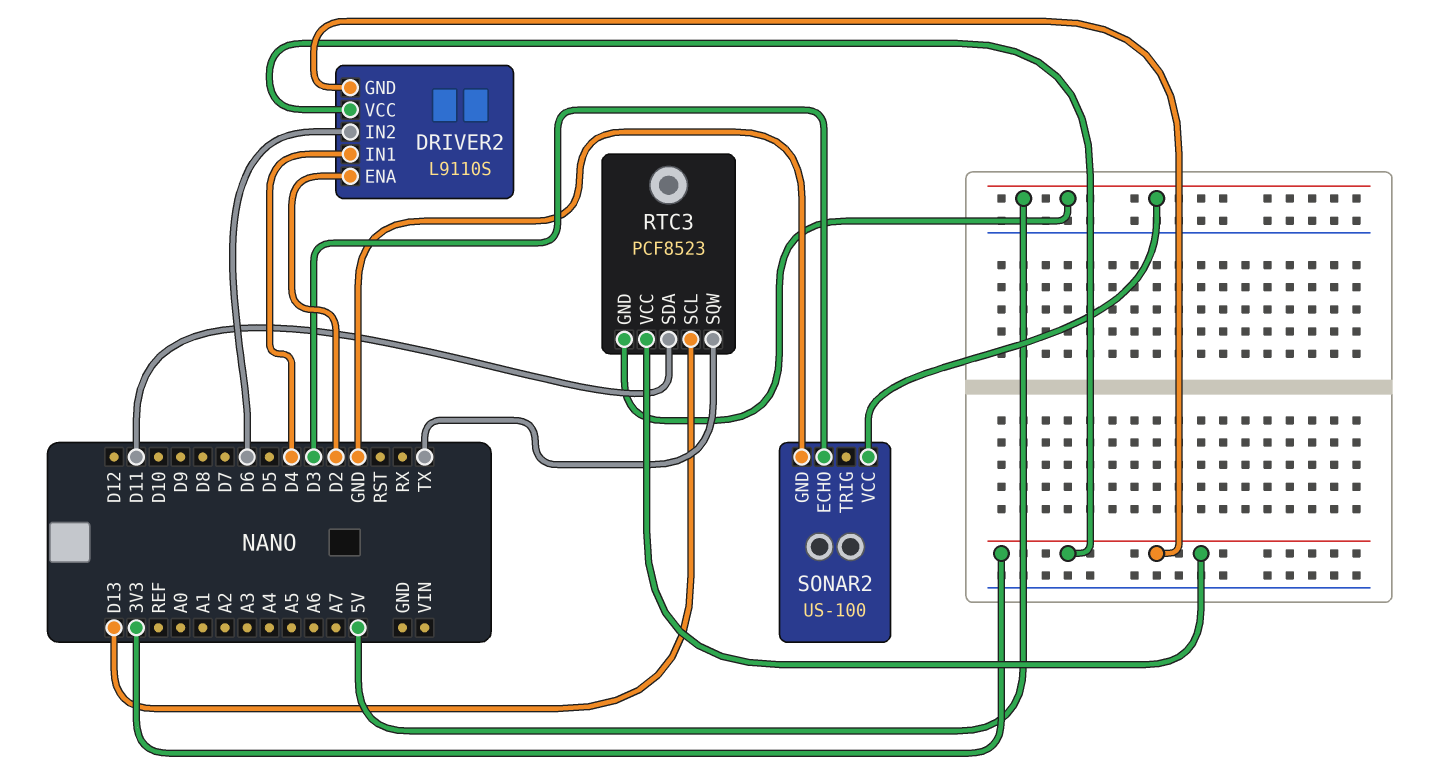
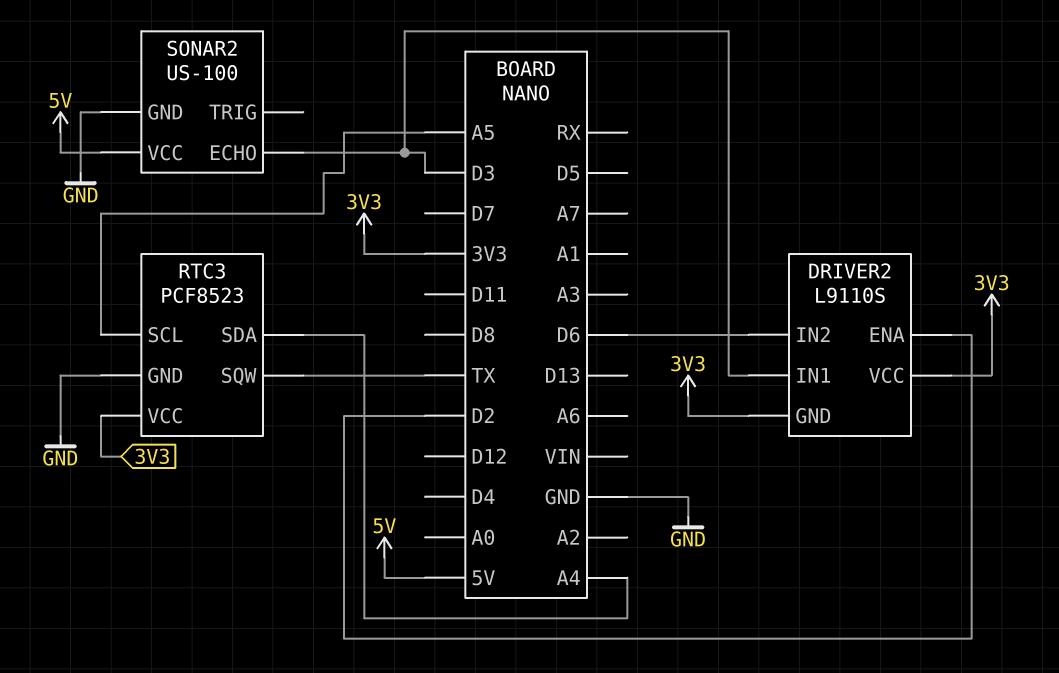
DRIVER2 pin IN1: D4 -> D3
RTC3 pin GND: 5V -> GND
RTC3 pin SCL: D13 -> A5
RTC3 pin SDA: D11 -> A4

